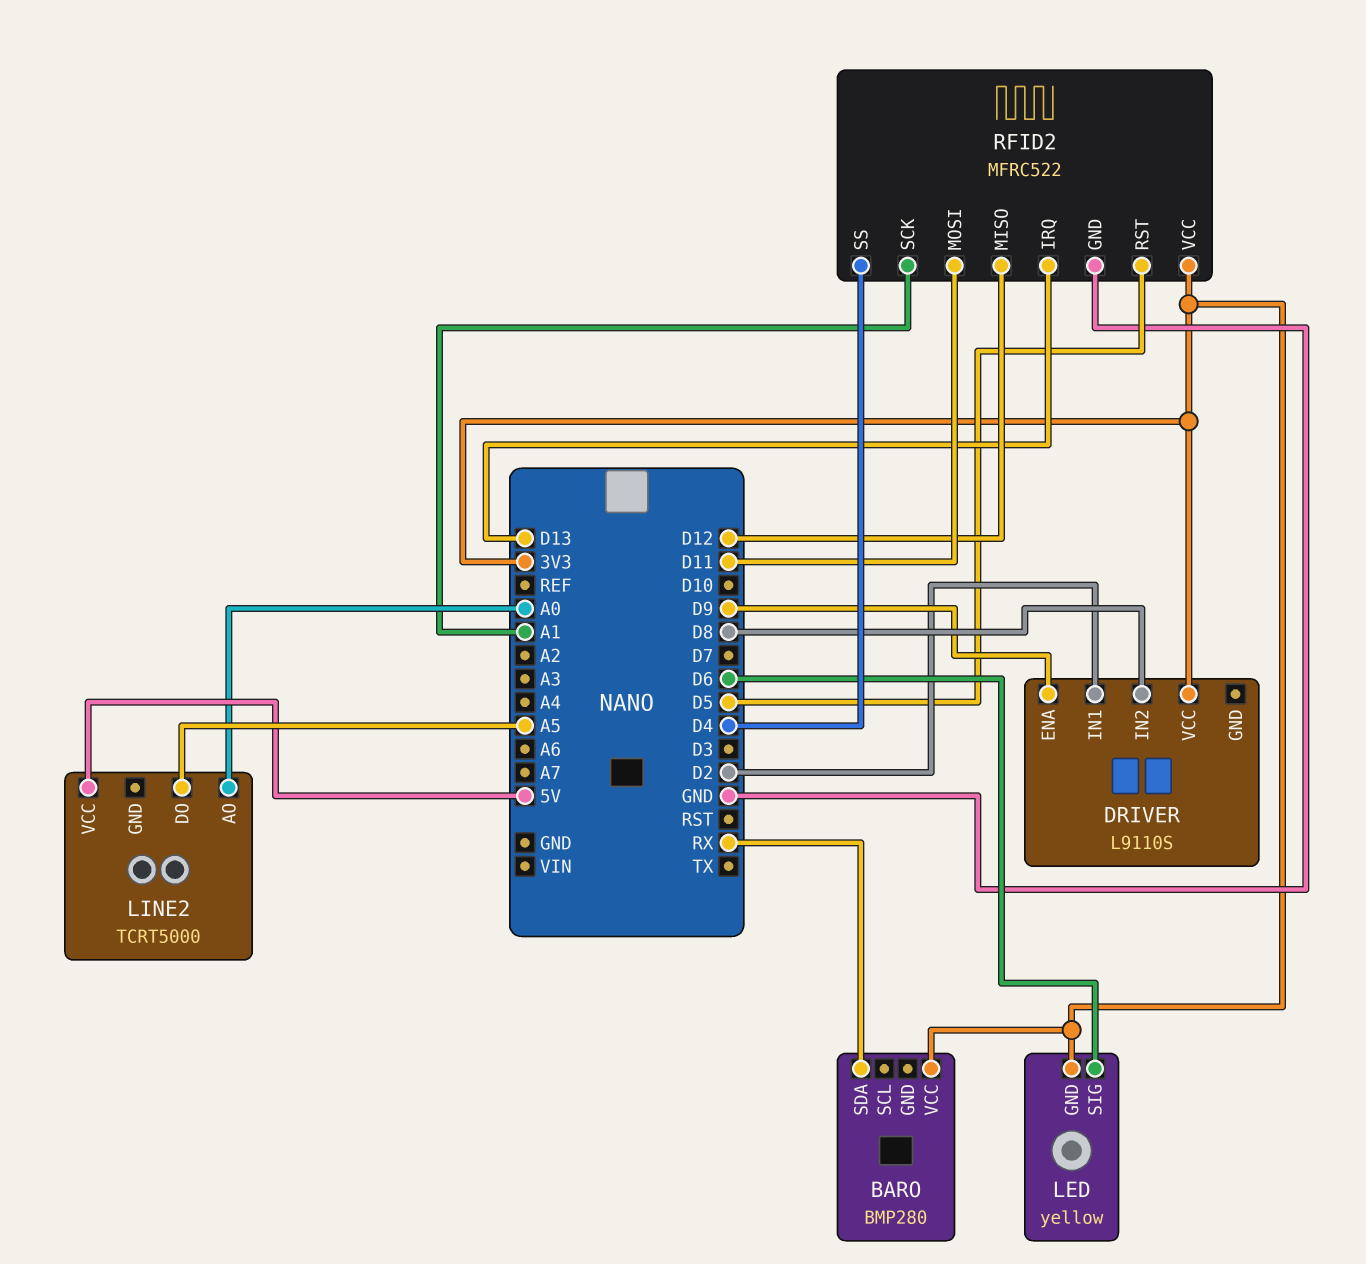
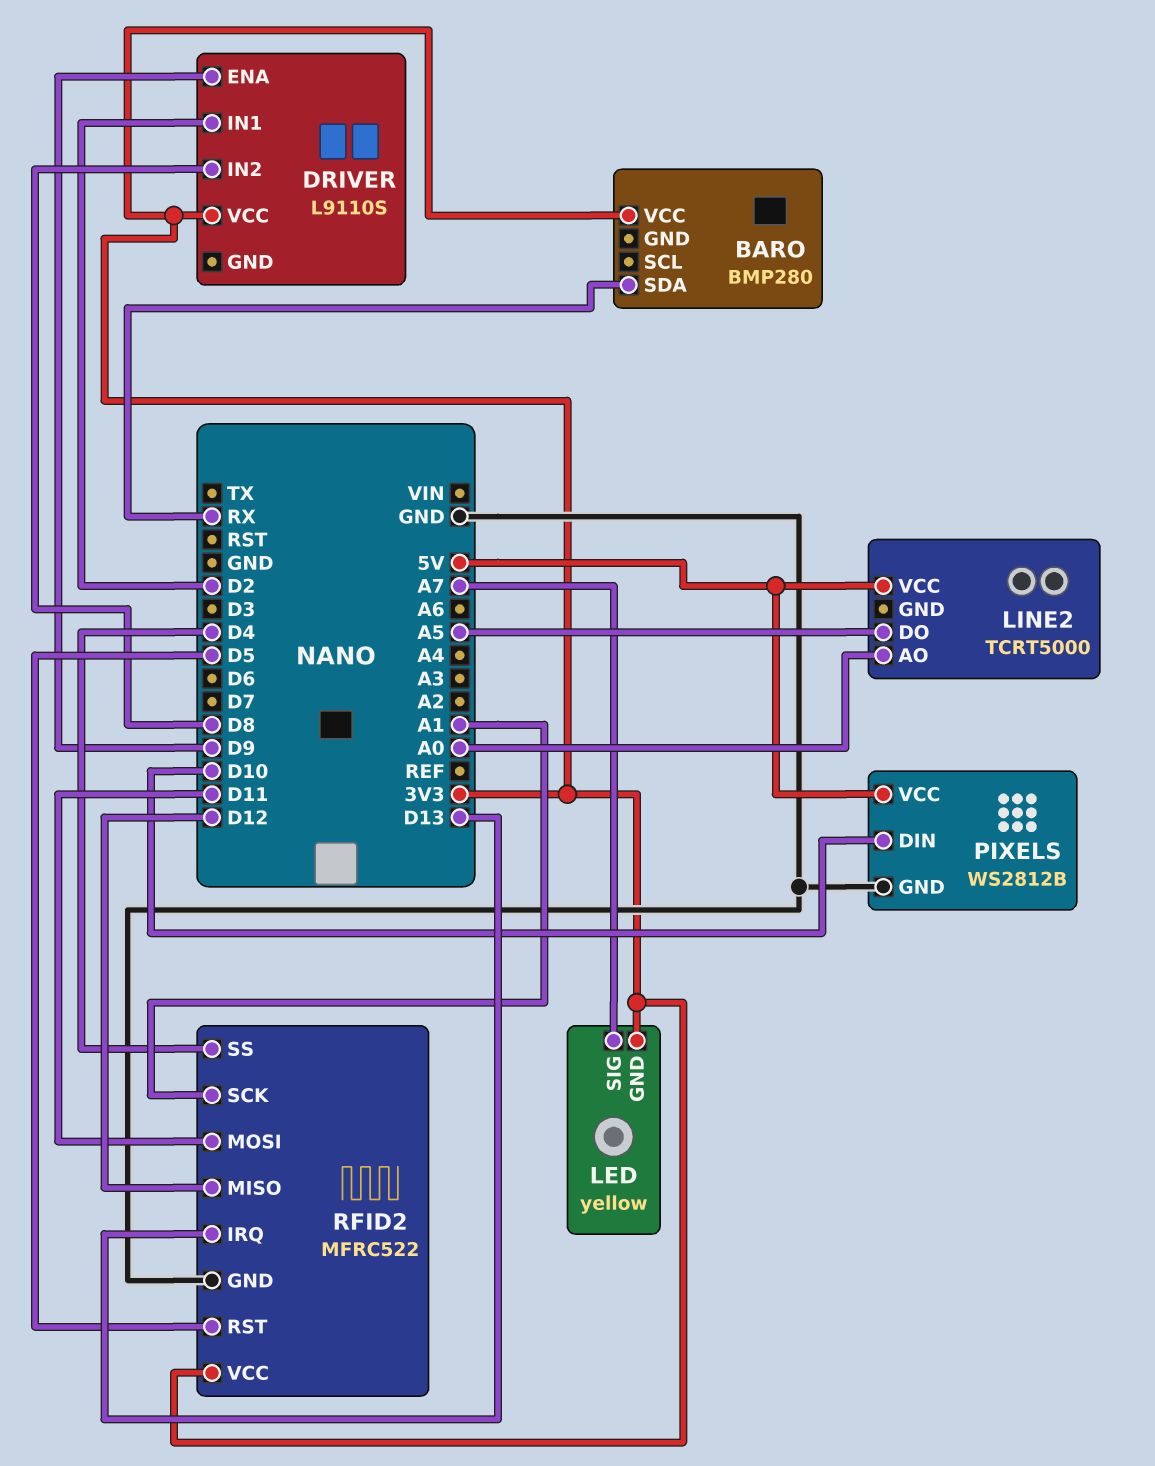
LED pin SIG: D6 -> A7
PIXELS: none -> WS2812B
PIXELS pin DIN: none -> D10
PIXELS pin GND: none -> GND
PIXELS pin VCC: none -> 5V

